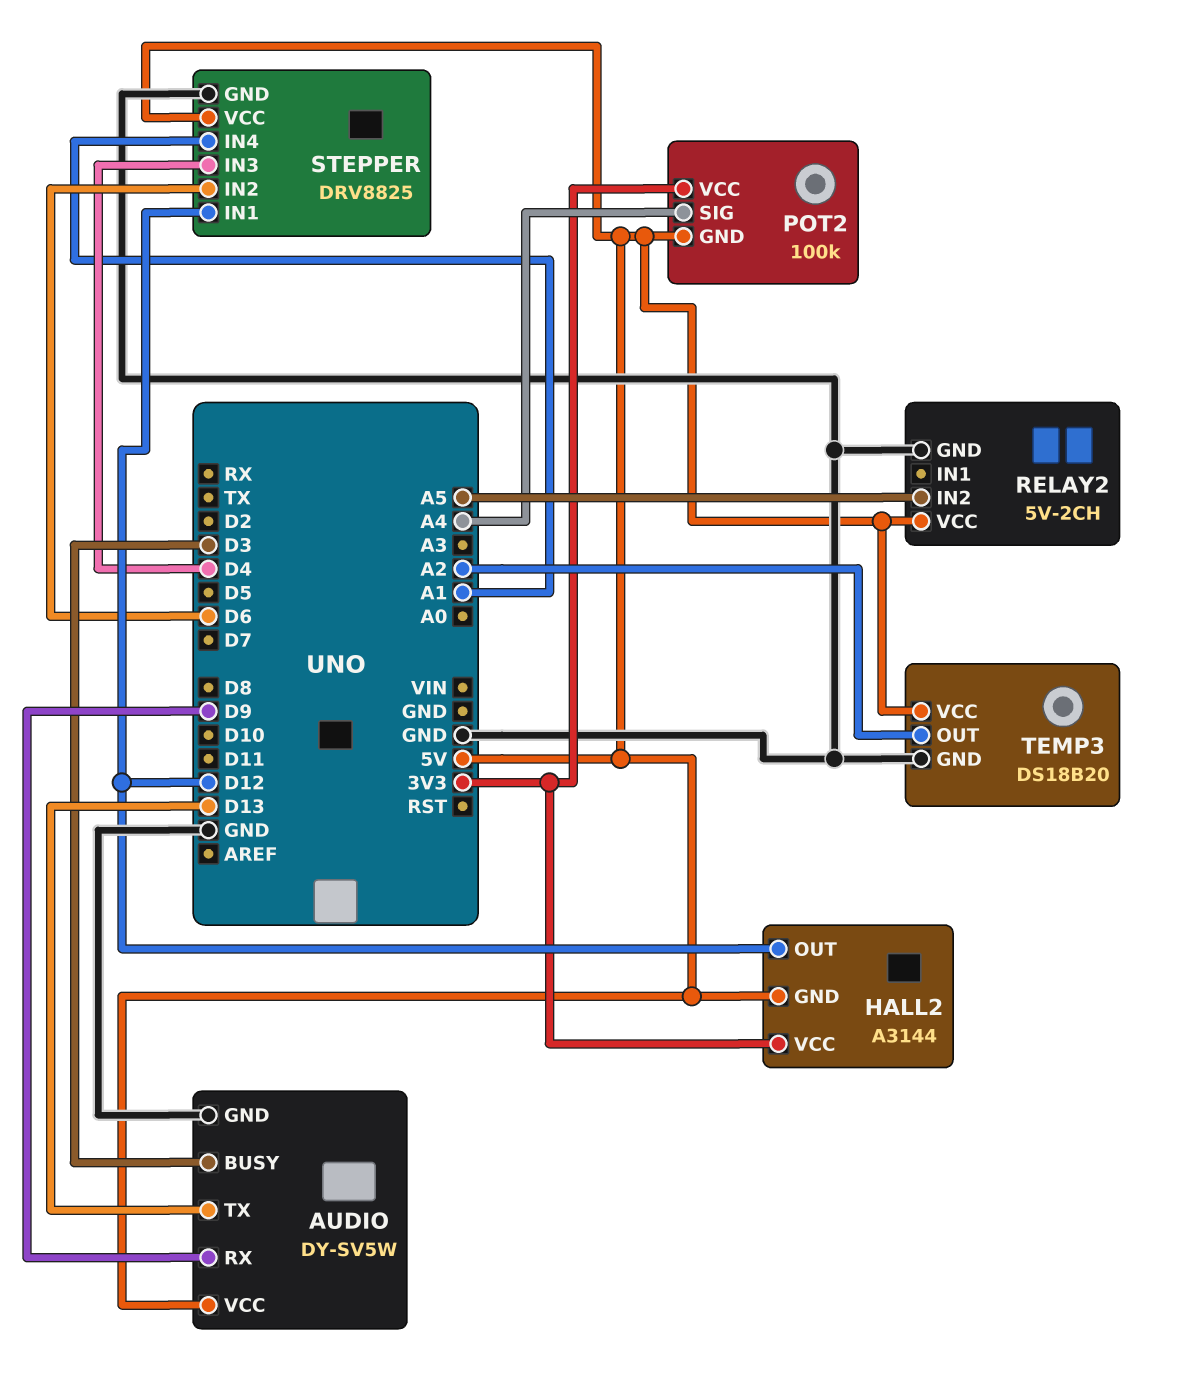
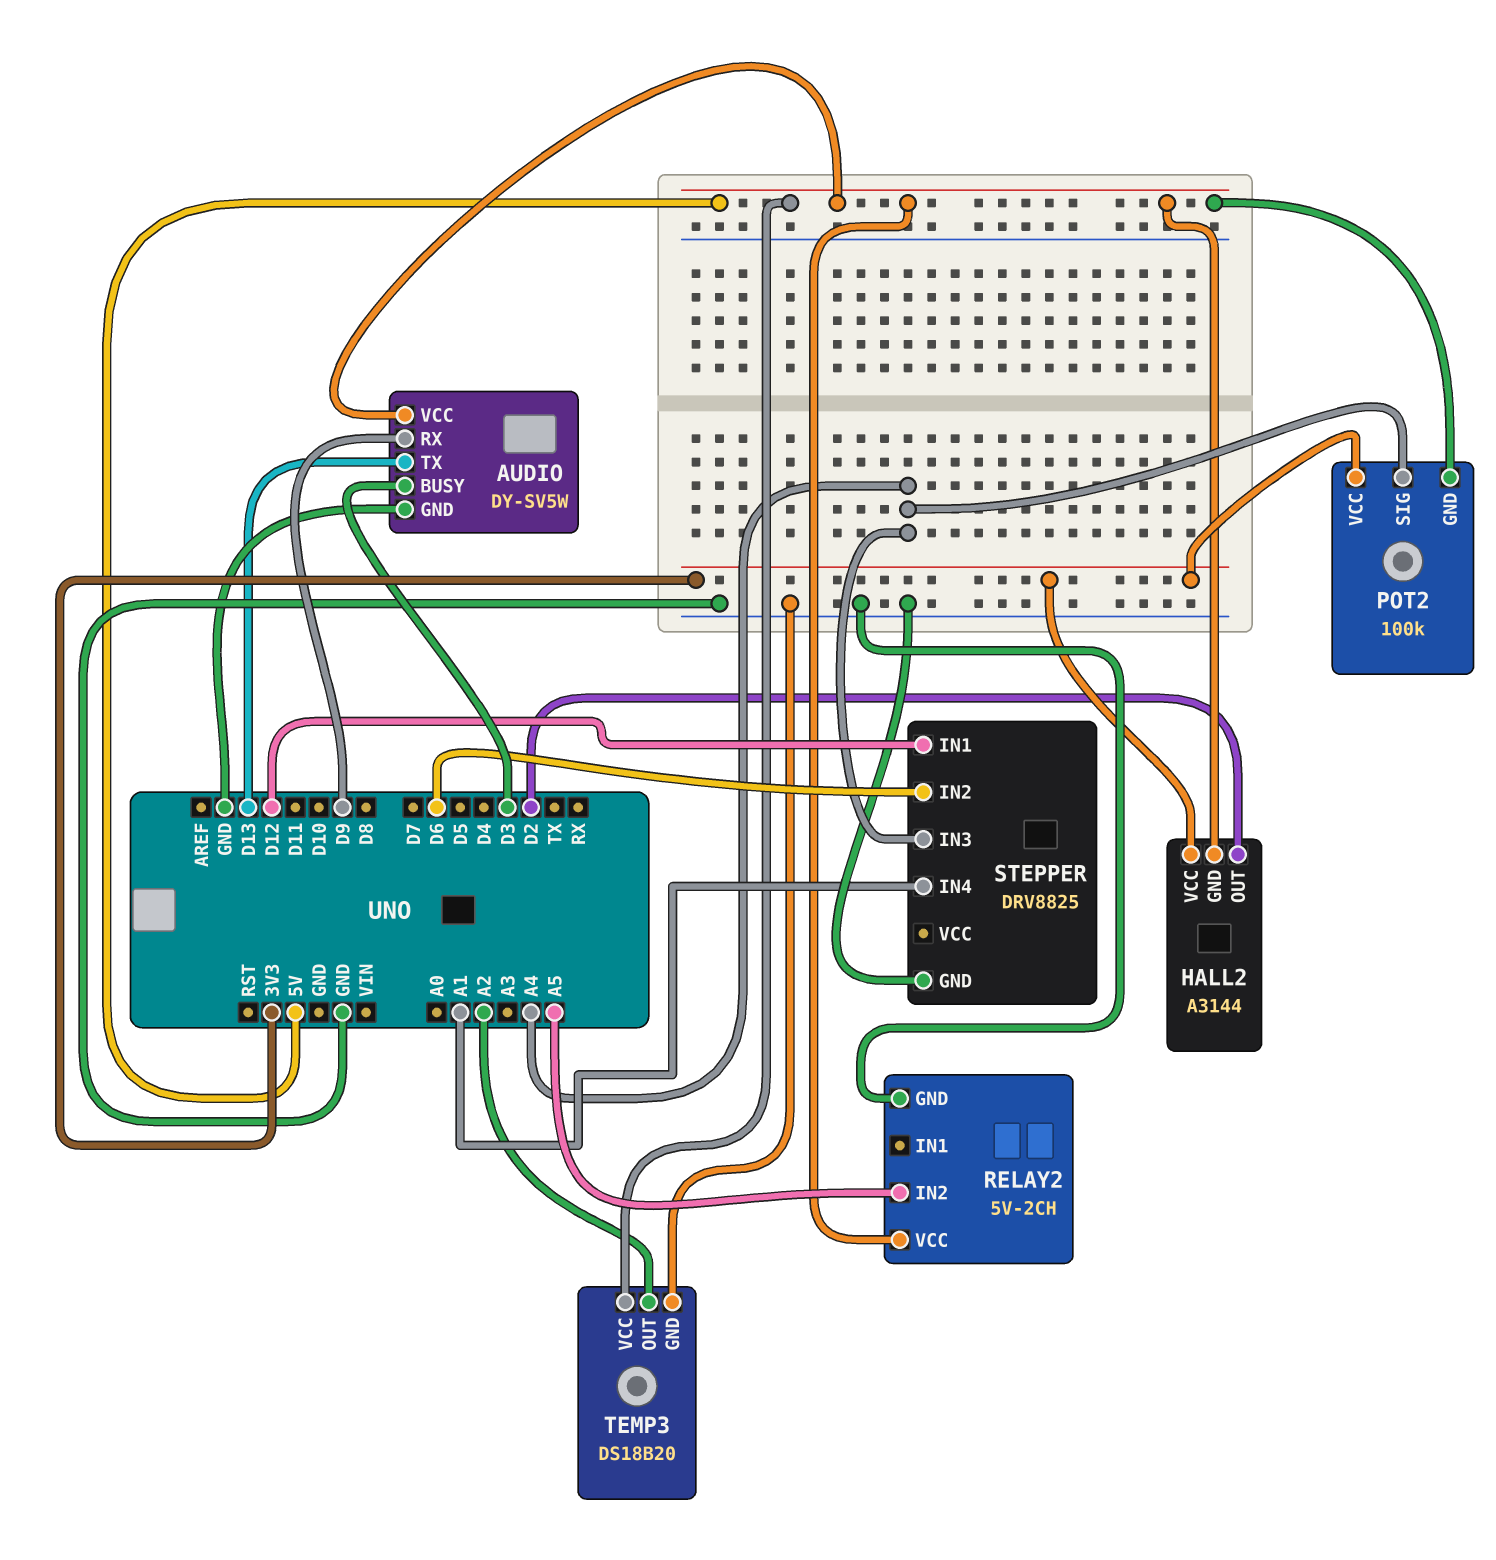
HALL2 pin OUT: D12 -> D2
STEPPER pin IN3: D4 -> A4
STEPPER pin VCC: 5V -> none

